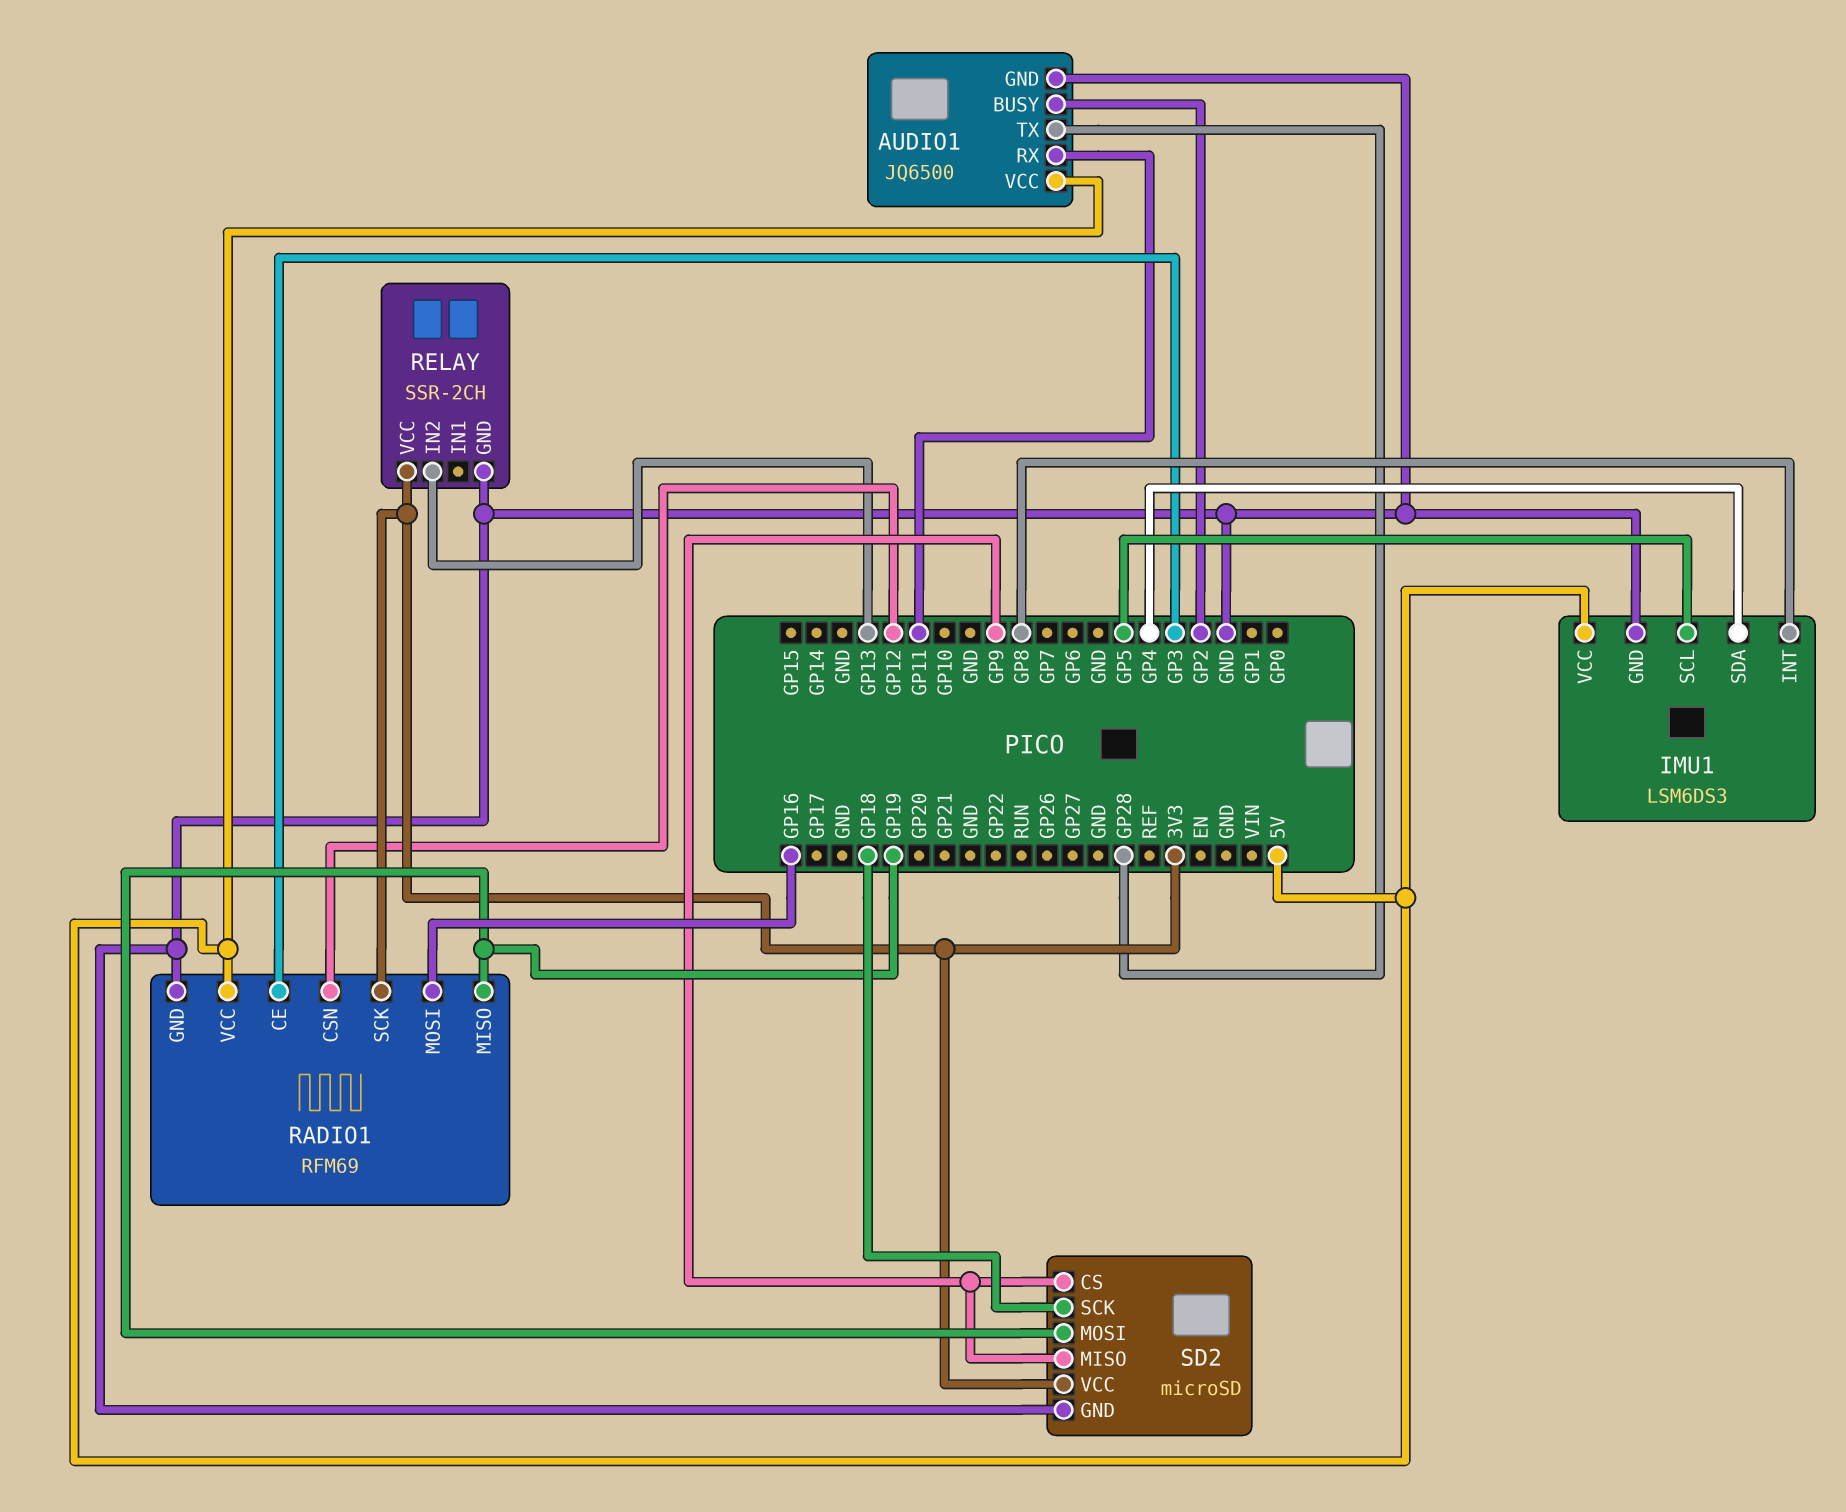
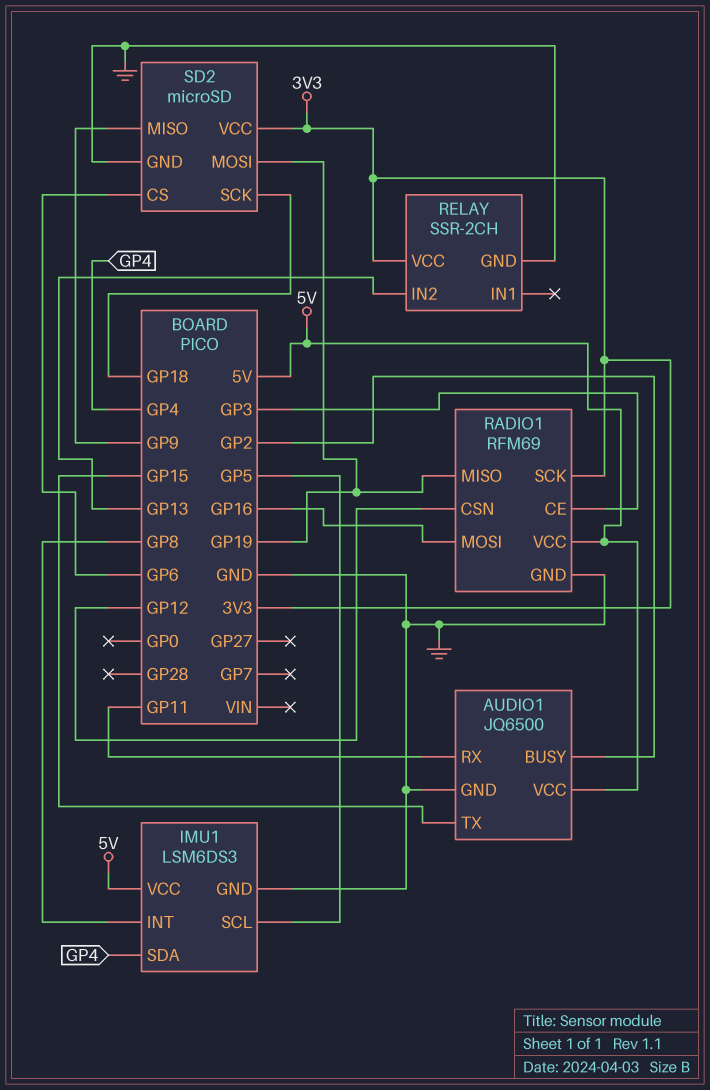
AUDIO1 pin TX: GP28 -> GP15
SD2 pin CS: GP9 -> GP6

